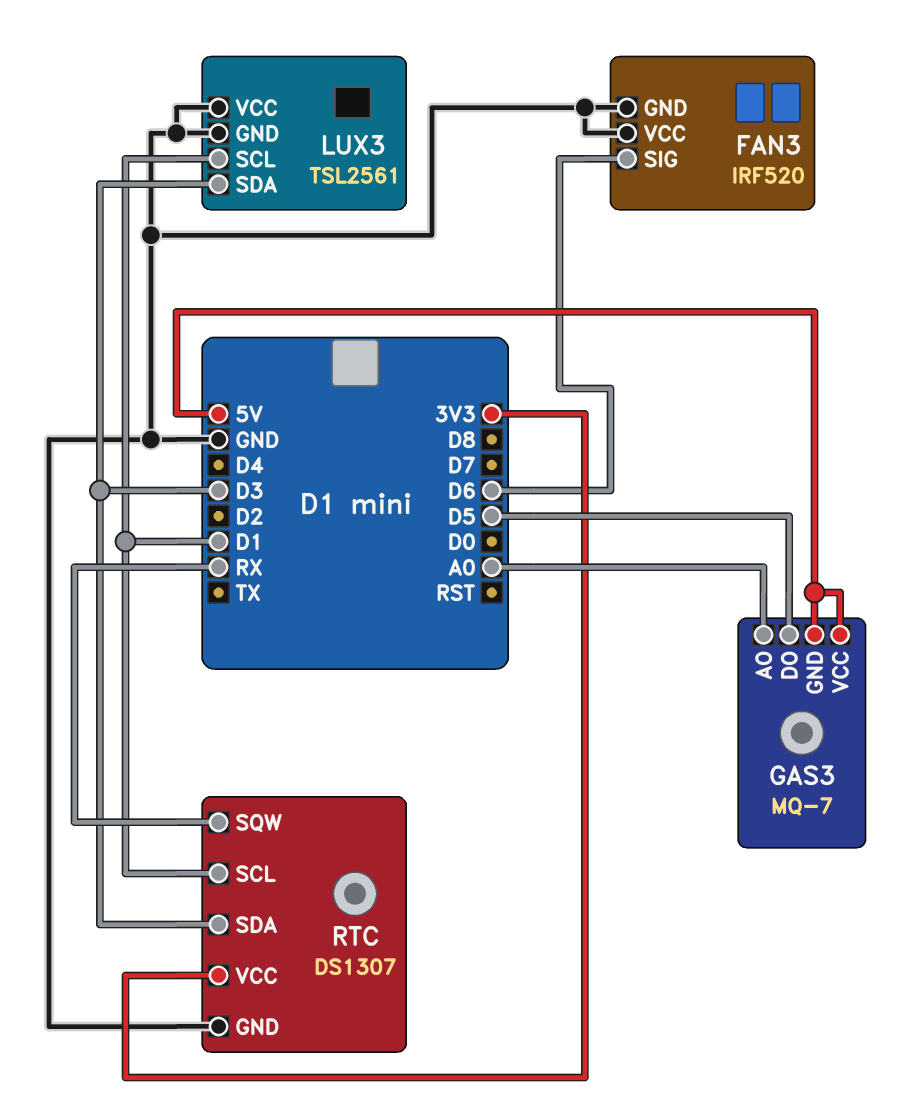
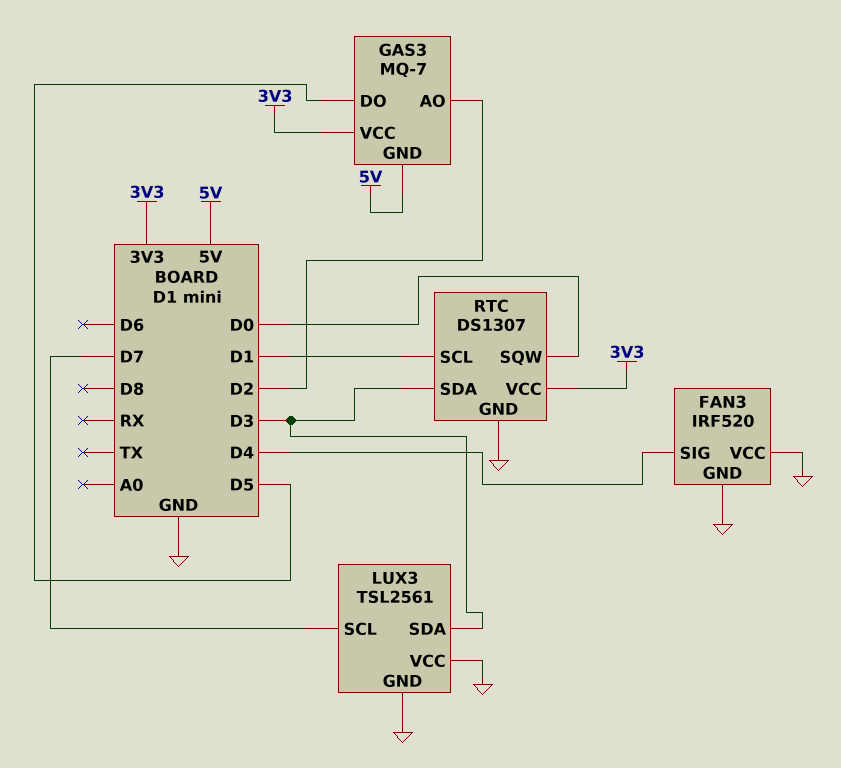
FAN3 pin SIG: D6 -> D4
GAS3 pin AO: A0 -> D2
GAS3 pin VCC: 5V -> 3V3
LUX3 pin SCL: D1 -> D7
RTC pin SQW: RX -> D0

